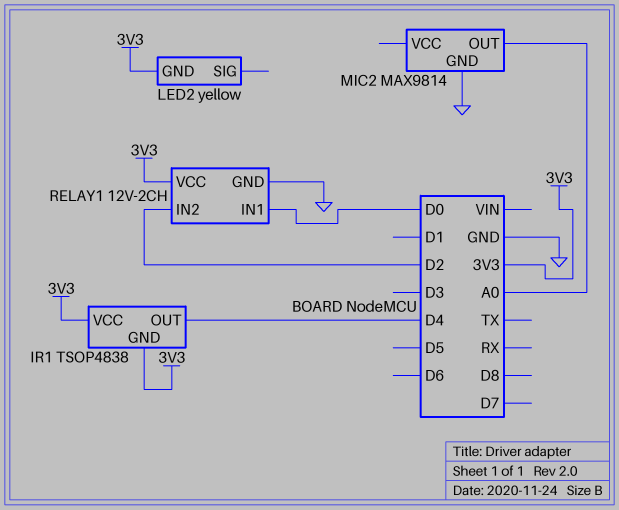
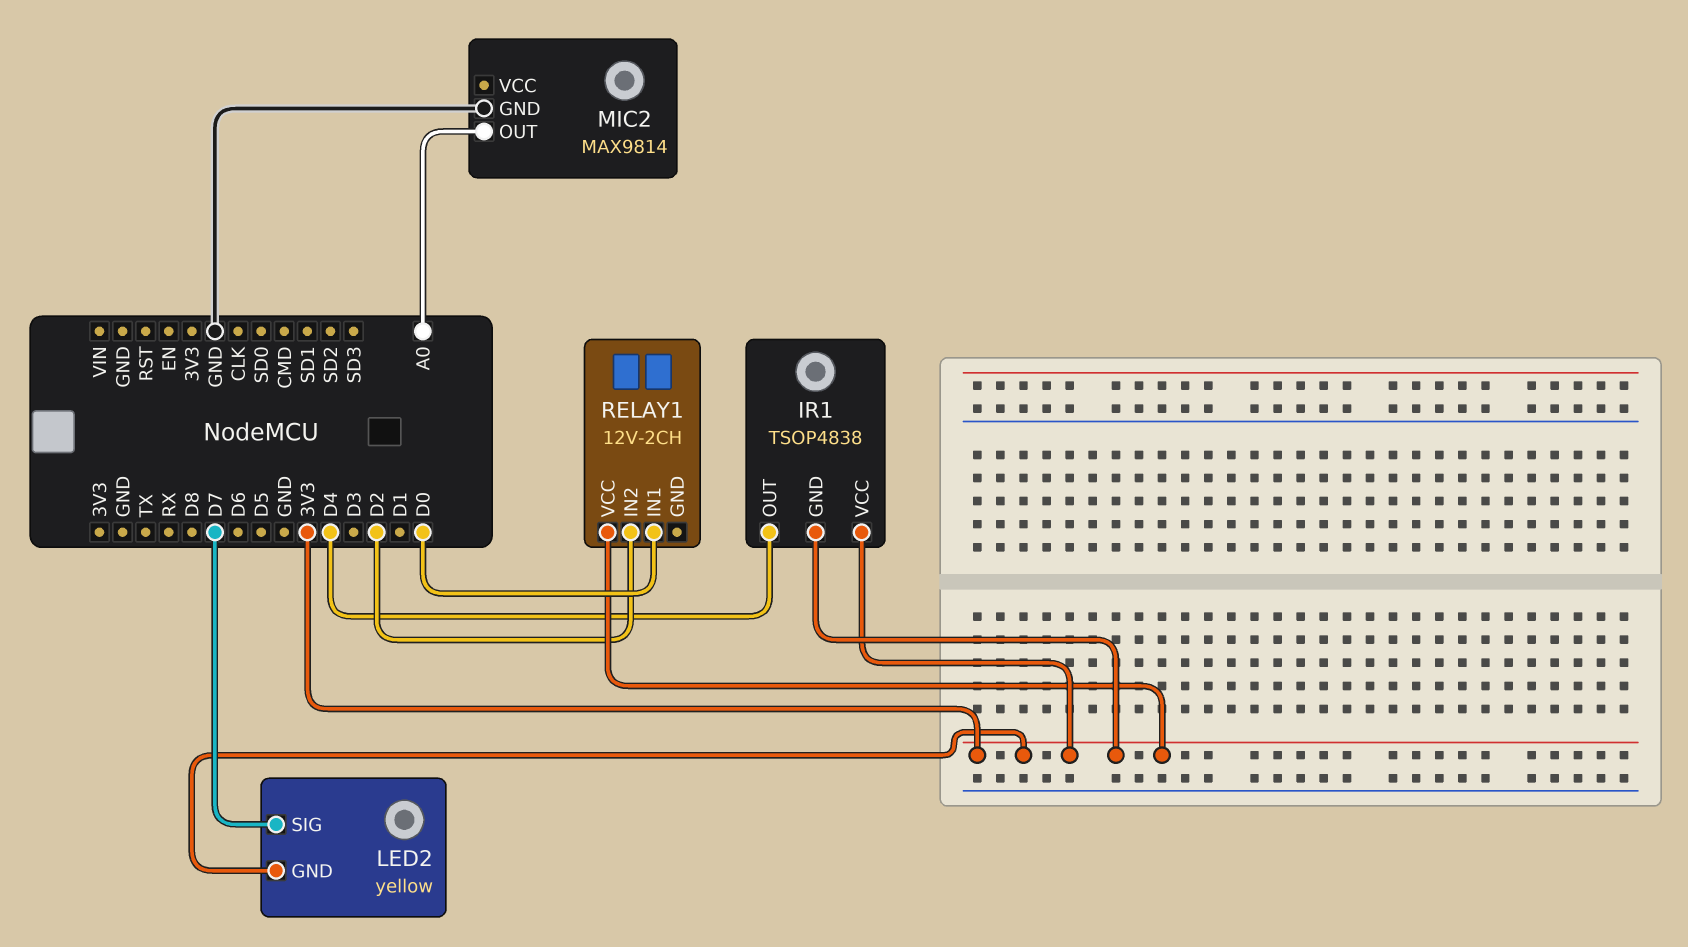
LED2 pin SIG: none -> D7
RELAY1 pin GND: GND -> none

